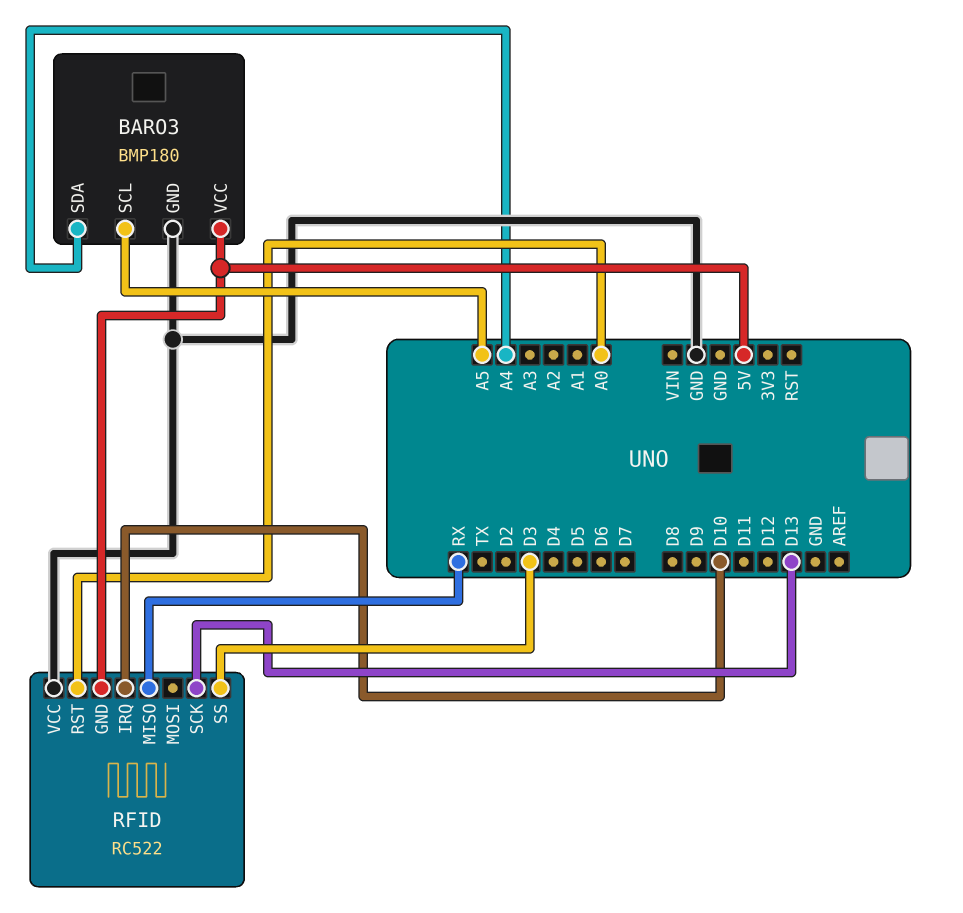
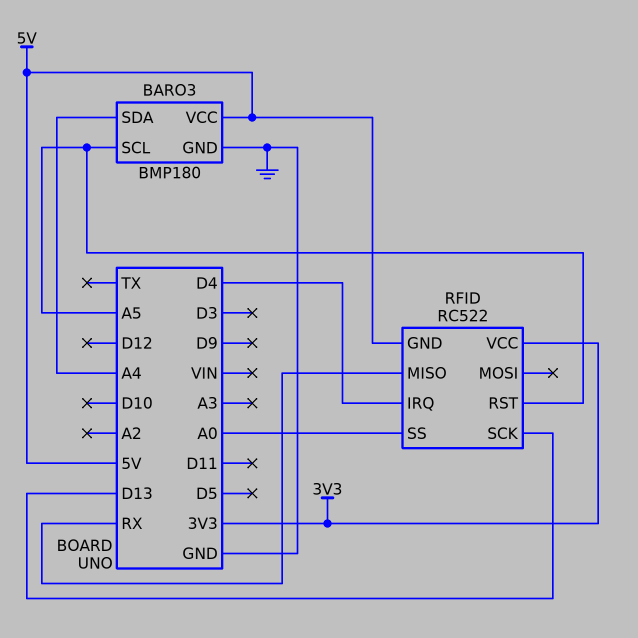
RFID pin IRQ: D10 -> D4
RFID pin RST: A0 -> A5
RFID pin SS: D3 -> A0
RFID pin VCC: GND -> 3V3

